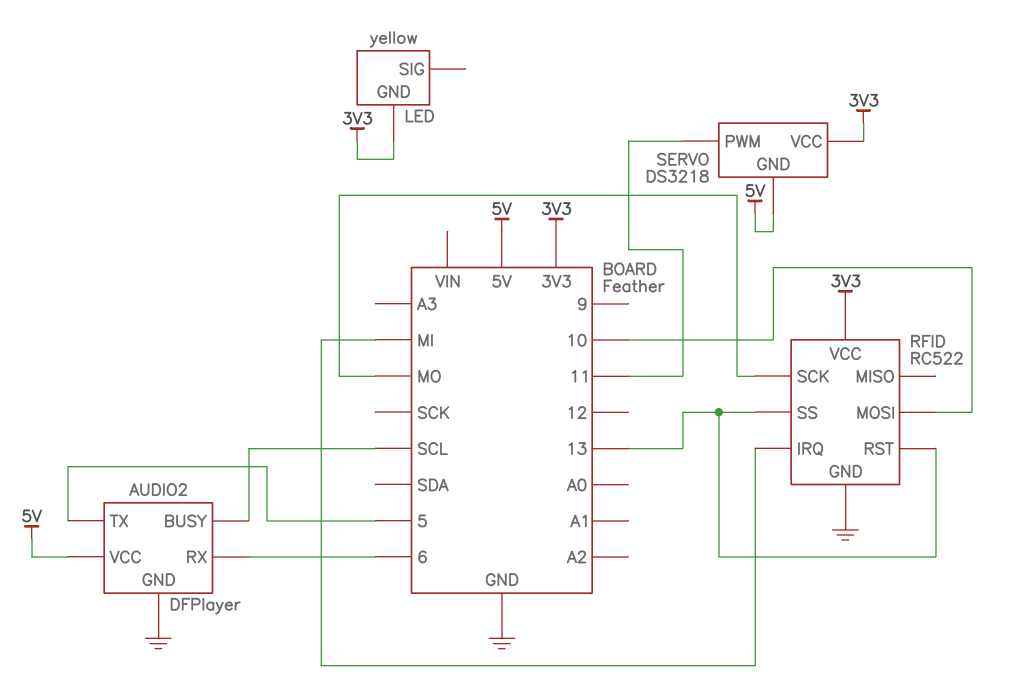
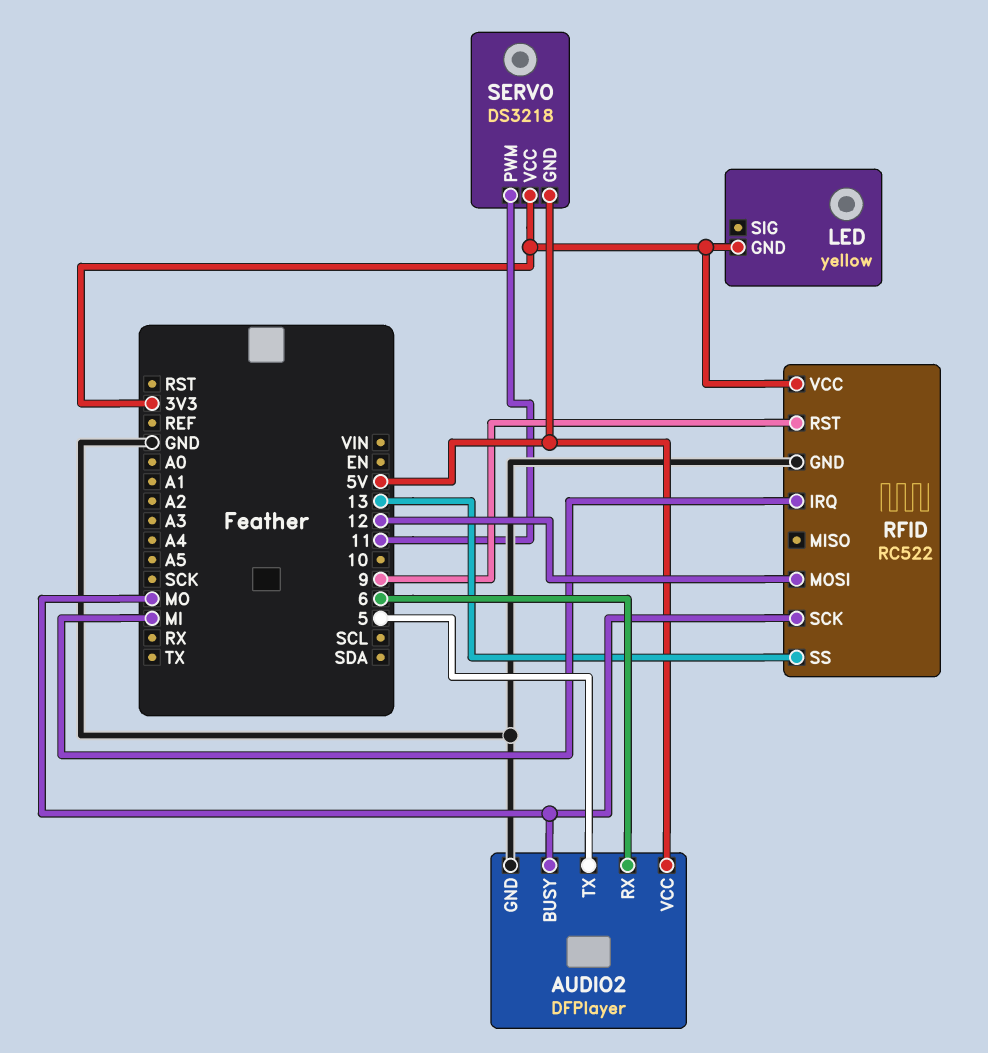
AUDIO2 pin BUSY: SCL -> MO
RFID pin MOSI: 10 -> 12
RFID pin RST: 13 -> 9

